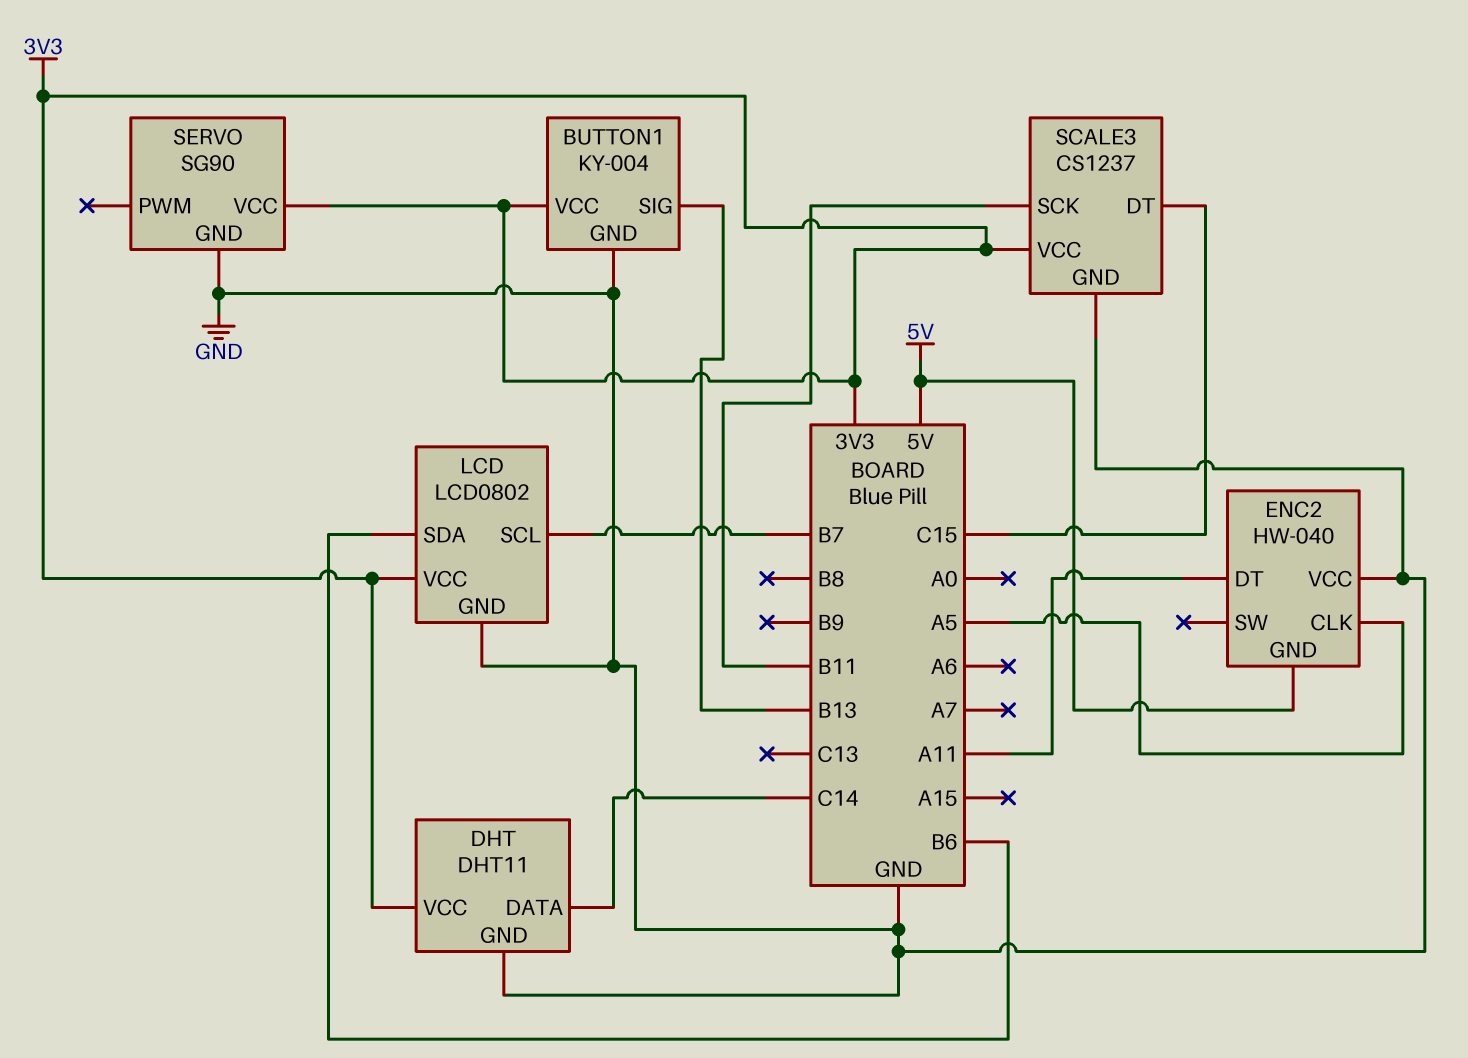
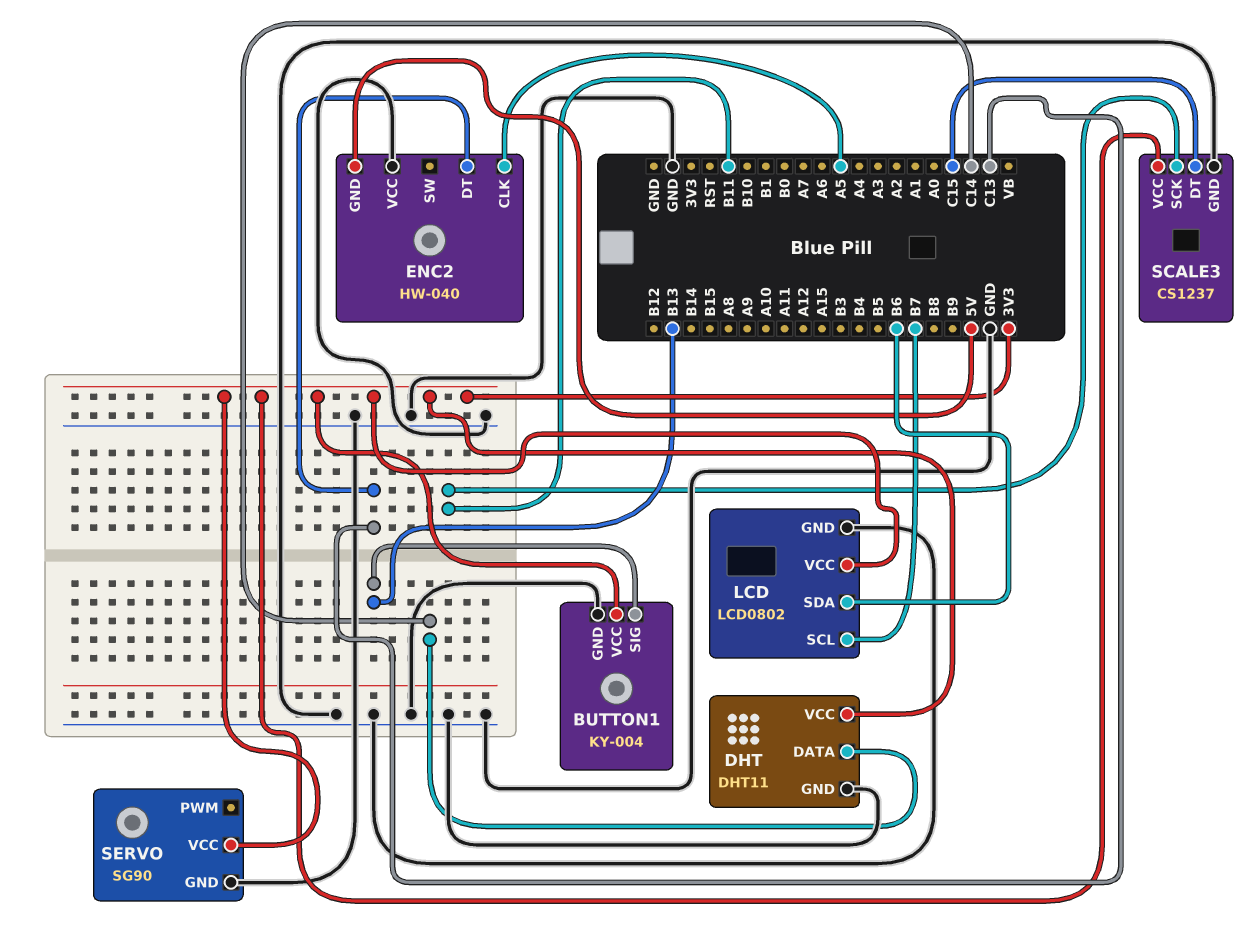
ENC2 pin DT: A11 -> C13

